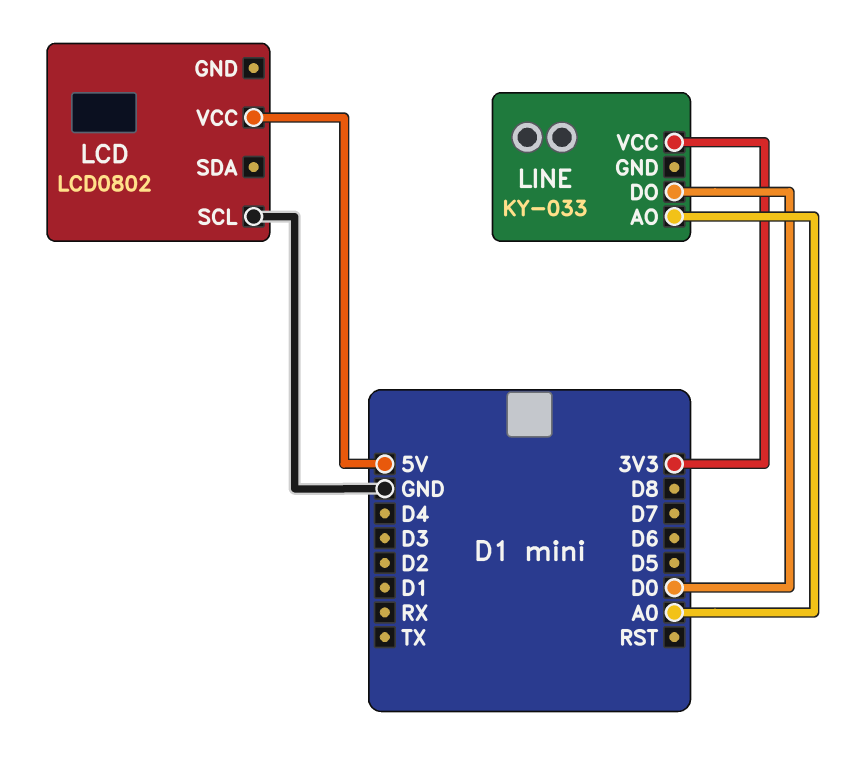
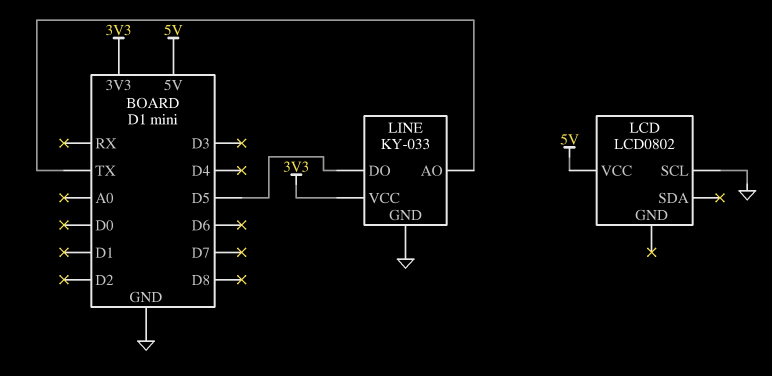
LINE pin AO: A0 -> TX
LINE pin DO: D0 -> D5
LINE pin GND: none -> GND

